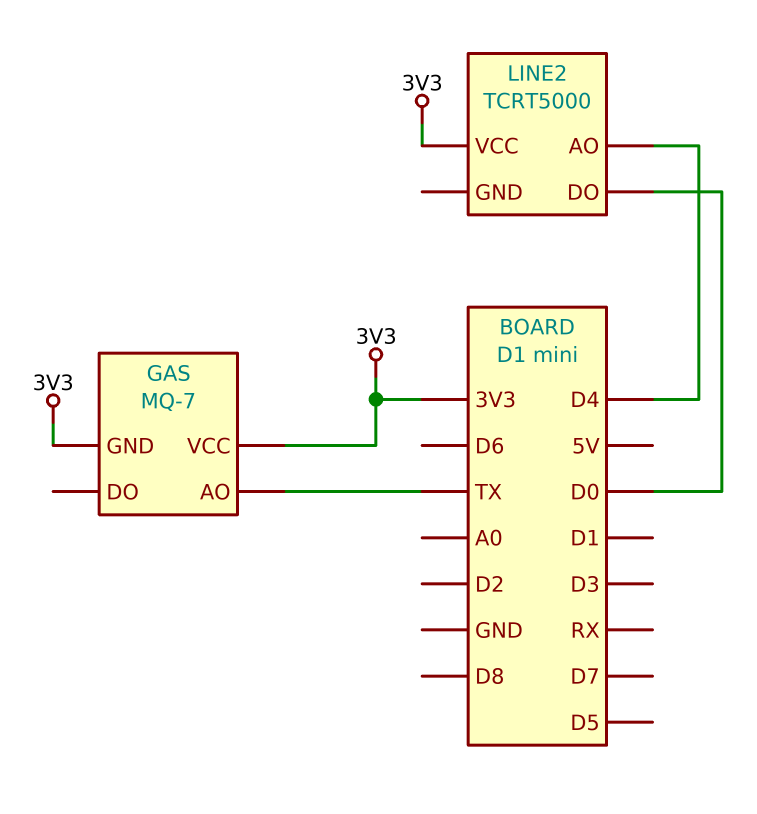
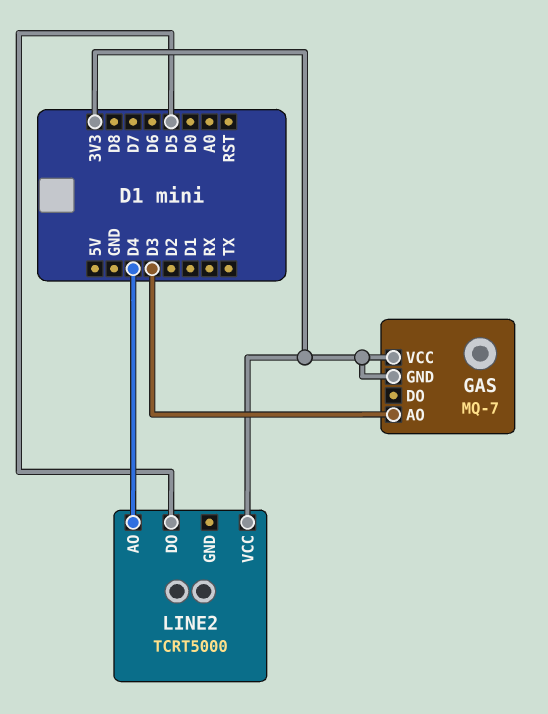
GAS pin AO: TX -> D3
LINE2 pin DO: D0 -> D5

